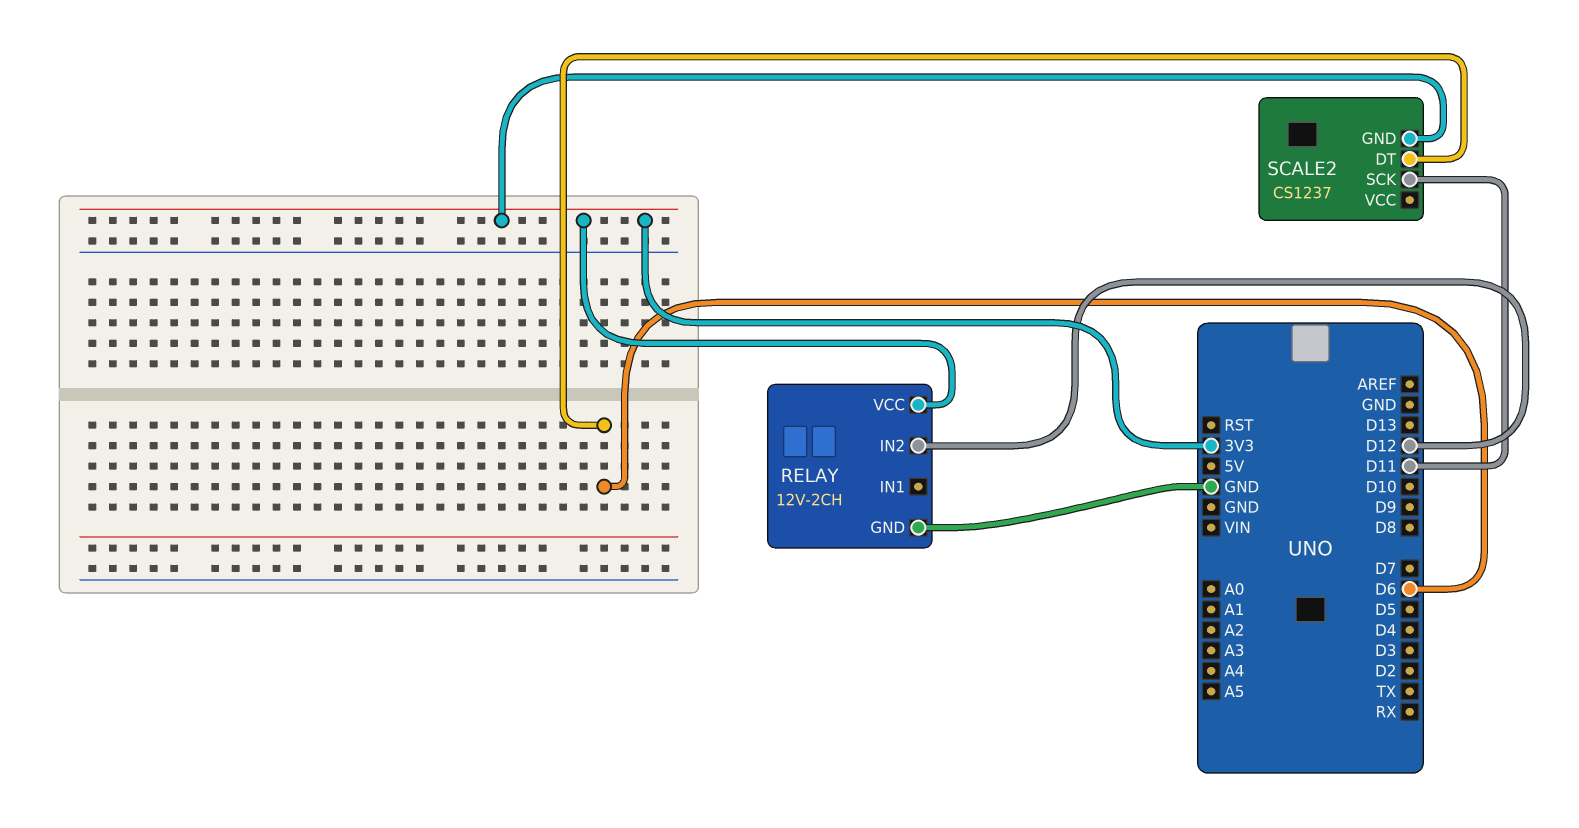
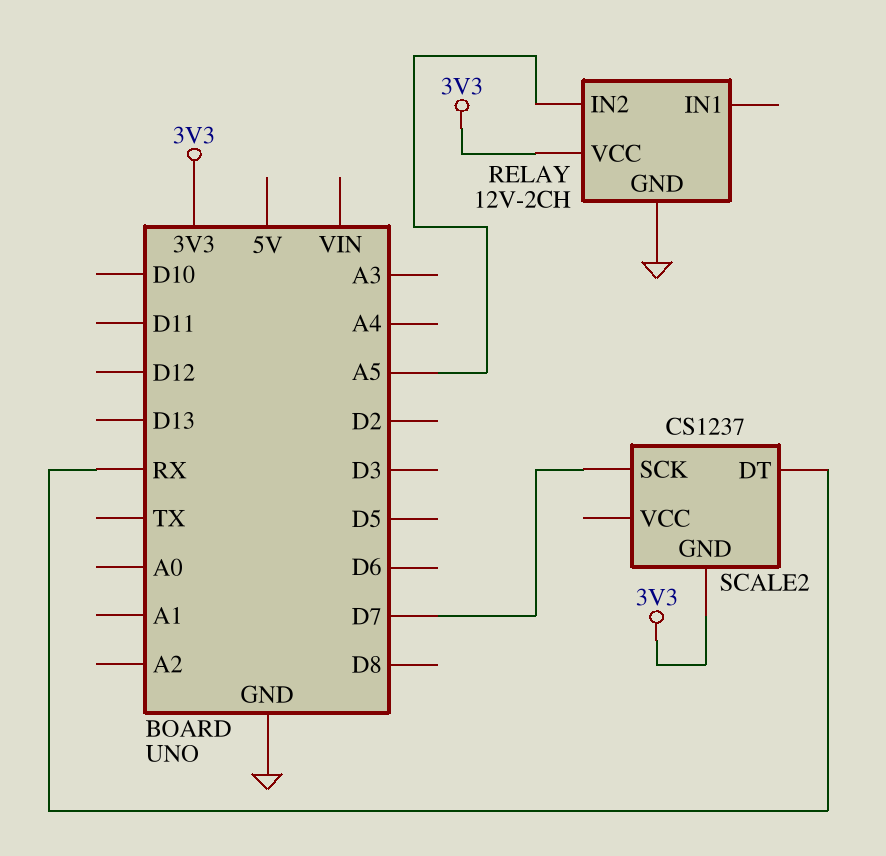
RELAY pin IN2: D12 -> A5
SCALE2 pin DT: D6 -> RX
SCALE2 pin SCK: D11 -> D7

